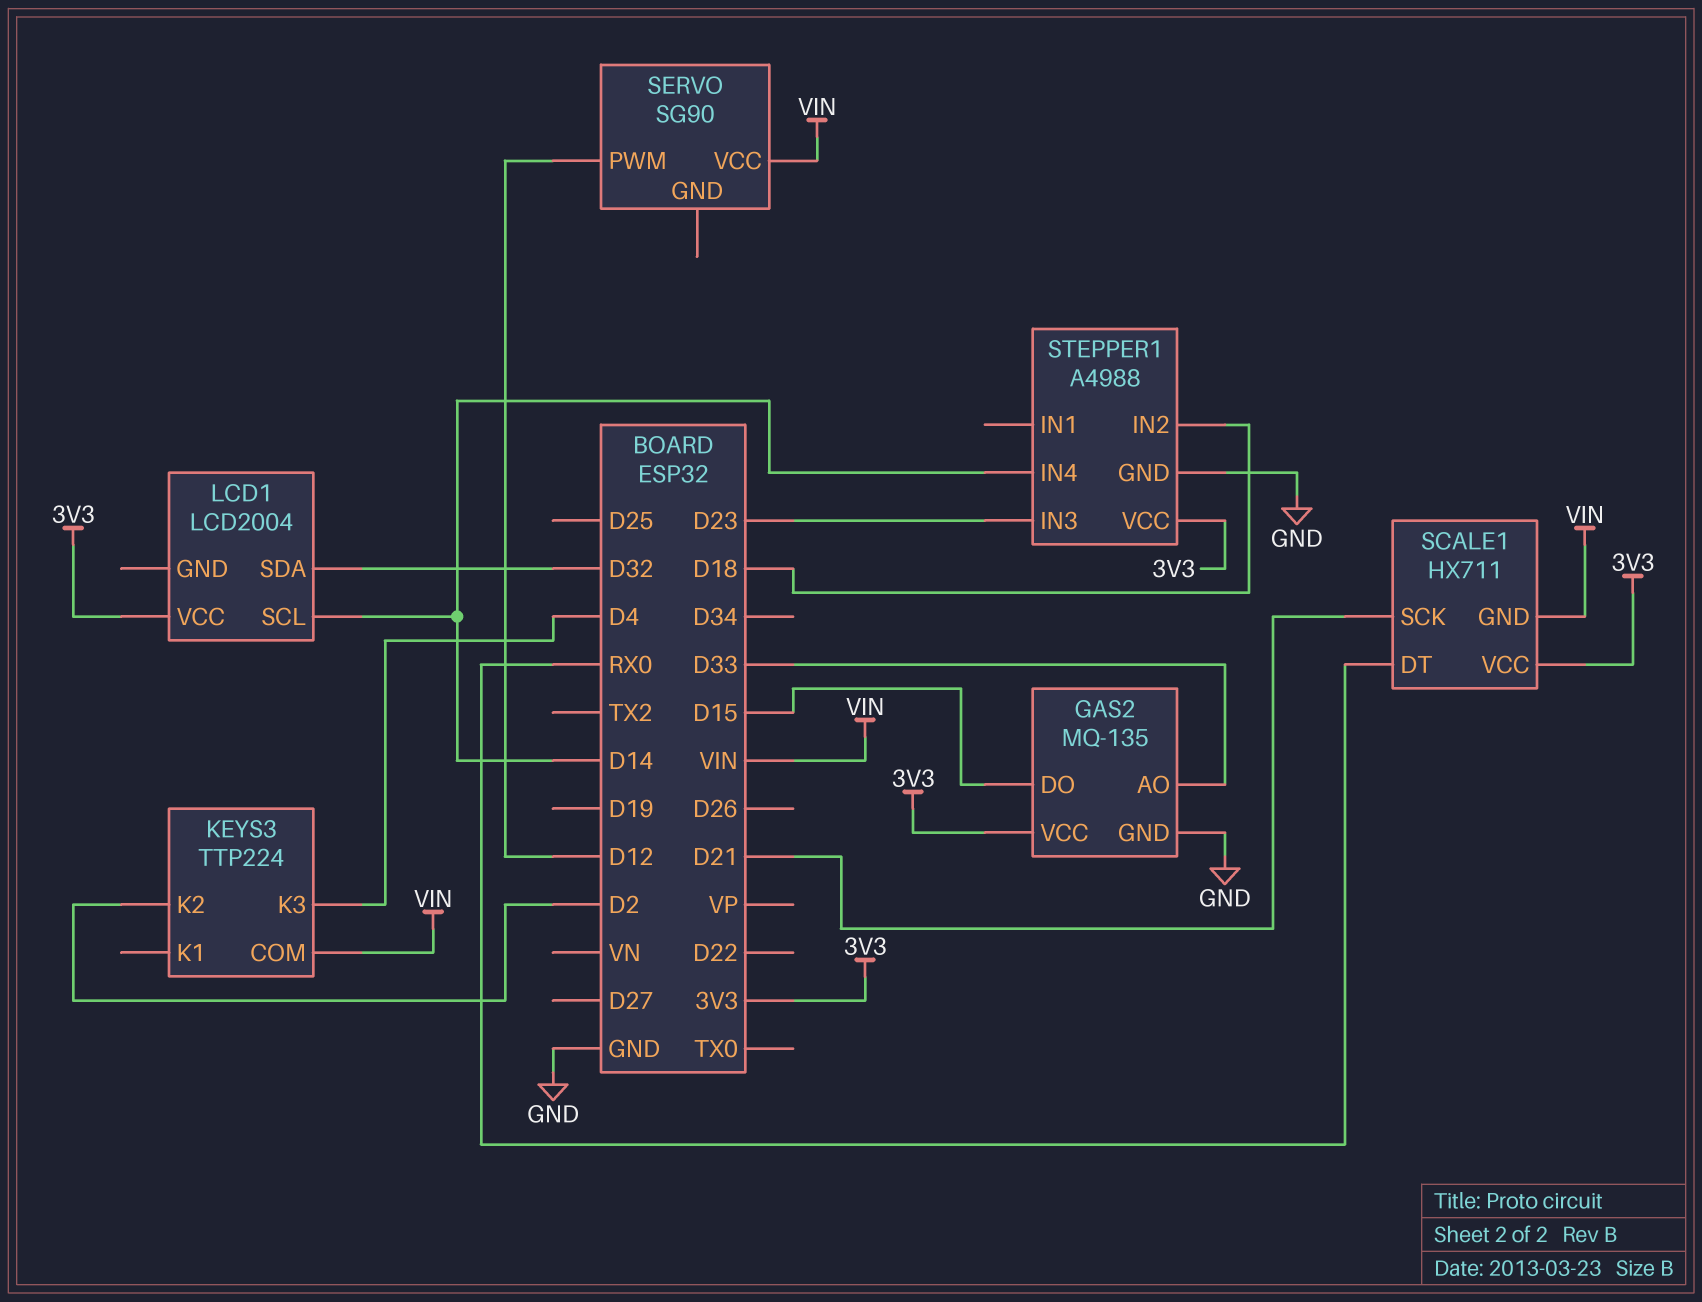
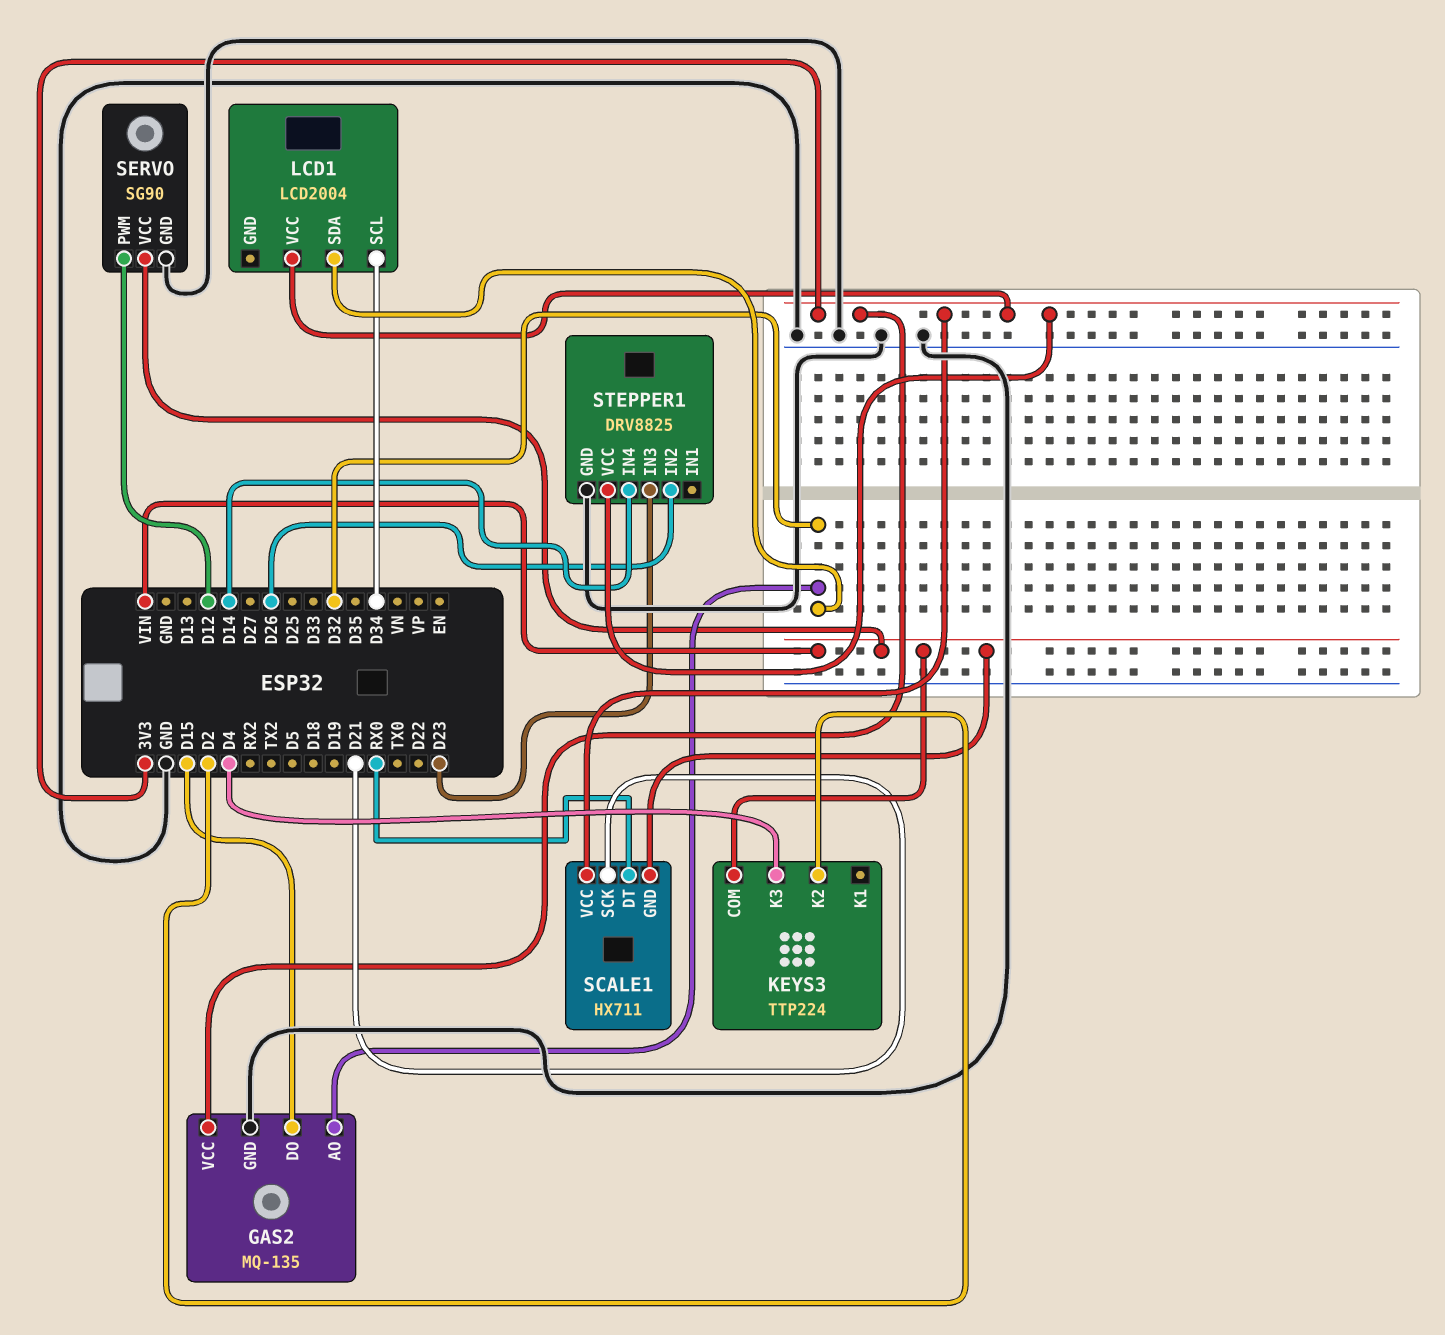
GAS2 pin AO: D33 -> D32
LCD1 pin SCL: D14 -> D34
SERVO pin GND: none -> GND
STEPPER1: A4988 -> DRV8825
STEPPER1 pin IN2: D18 -> D26

